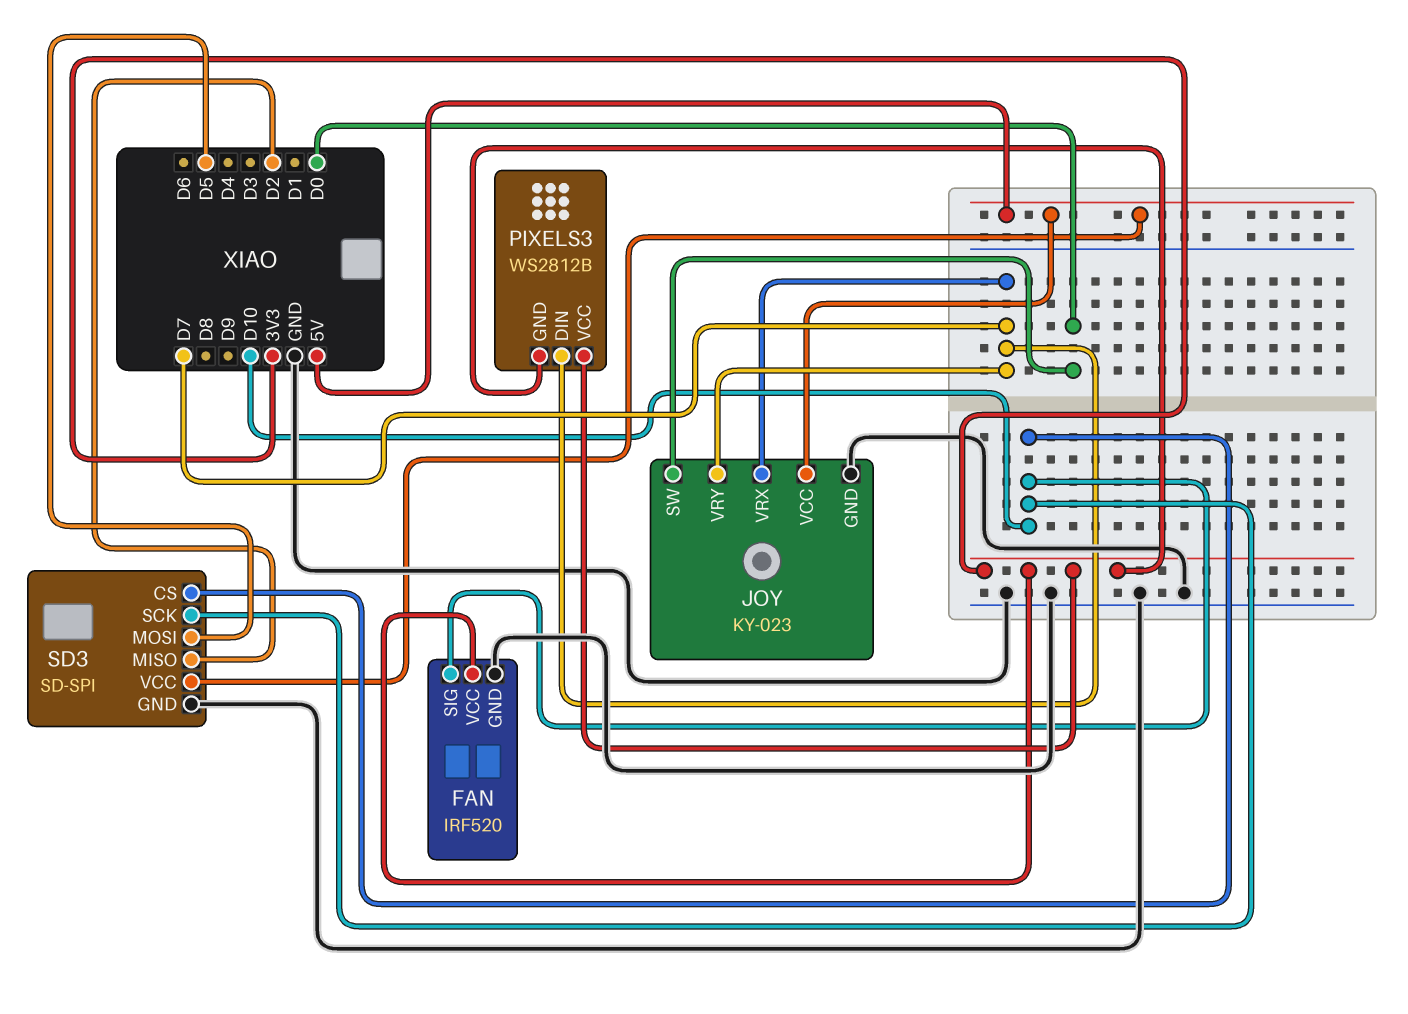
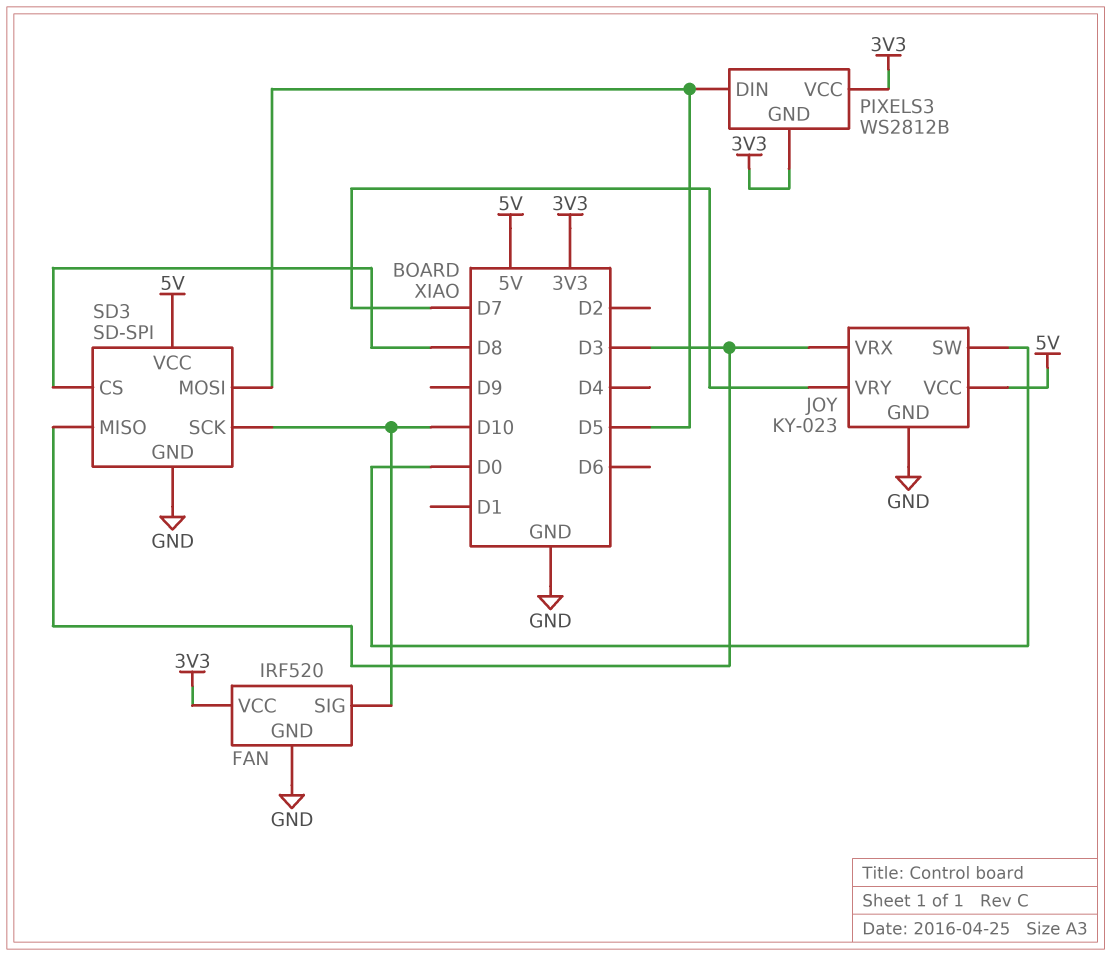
JOY pin VRX: D7 -> D3
PIXELS3 pin DIN: D7 -> D5
SD3 pin CS: D10 -> D8
SD3 pin MISO: D2 -> D3

